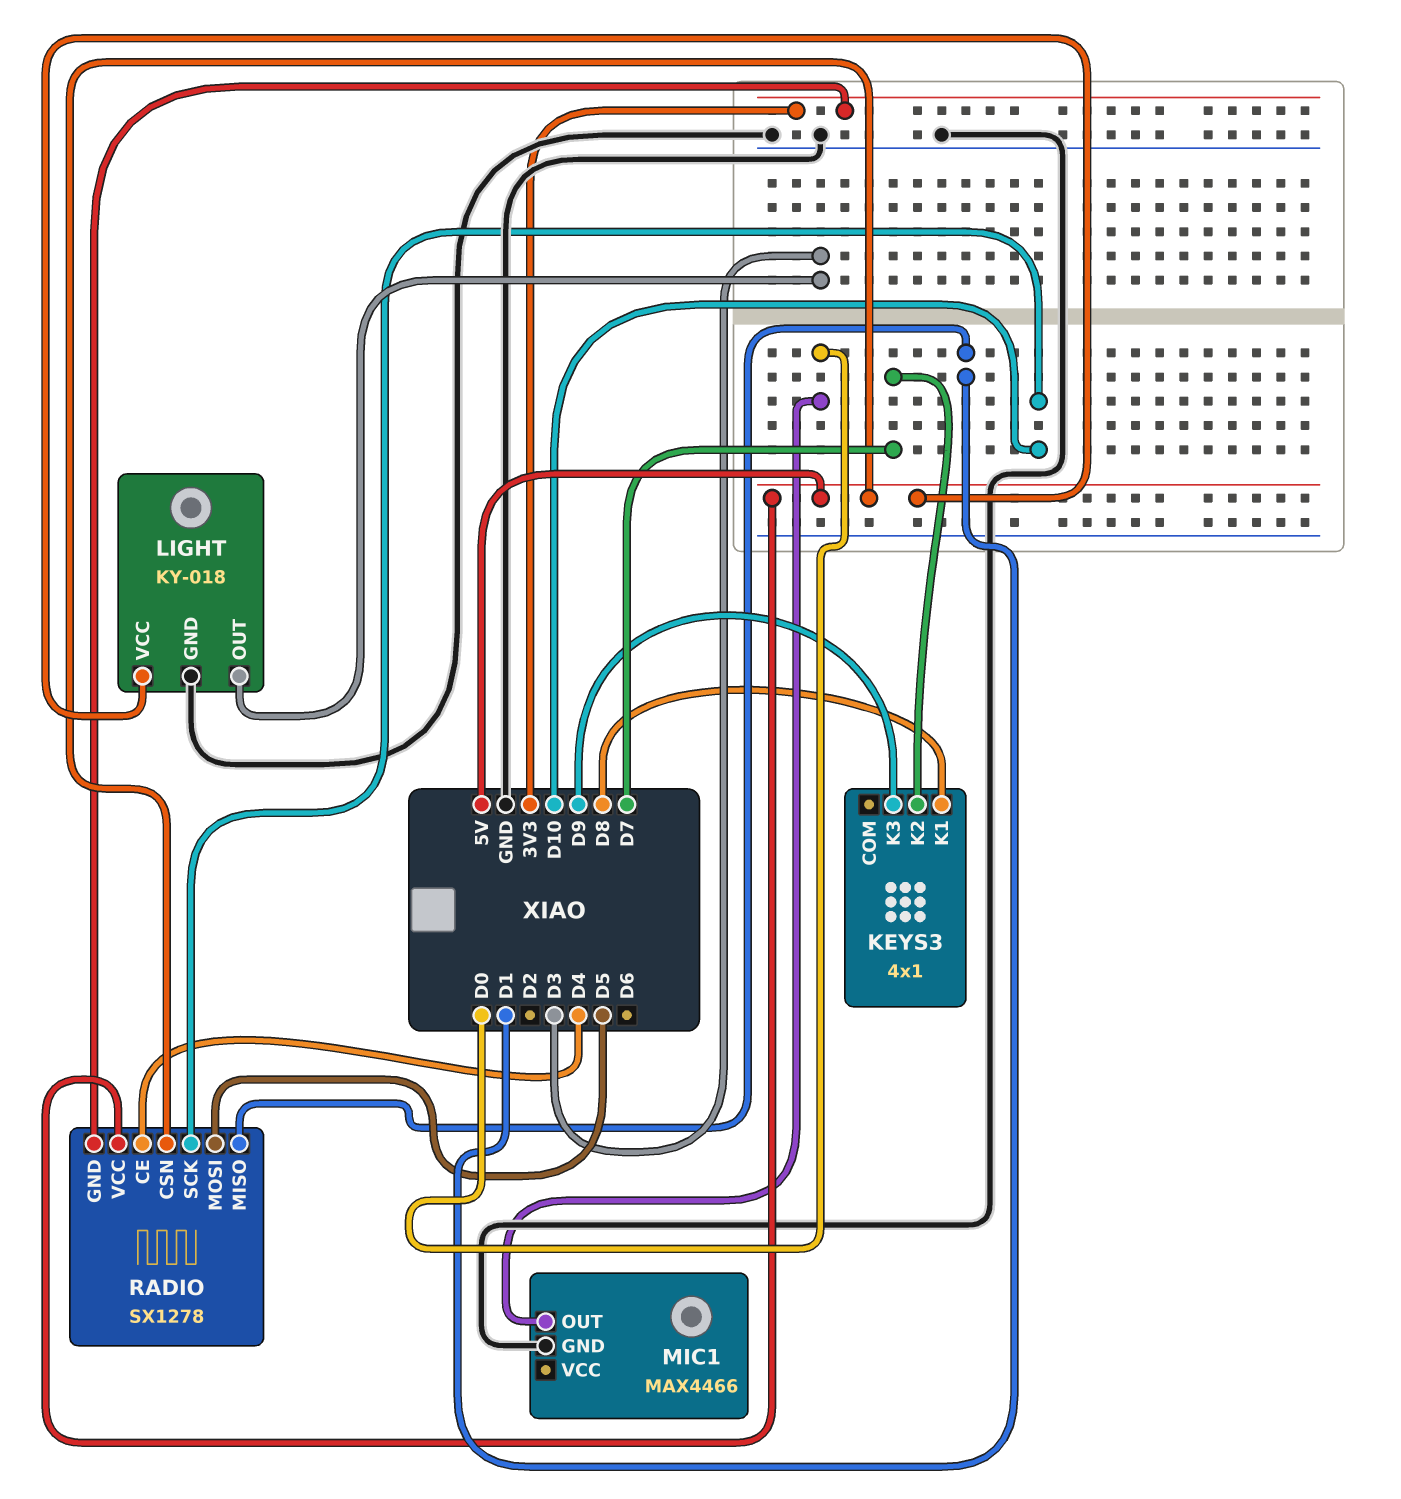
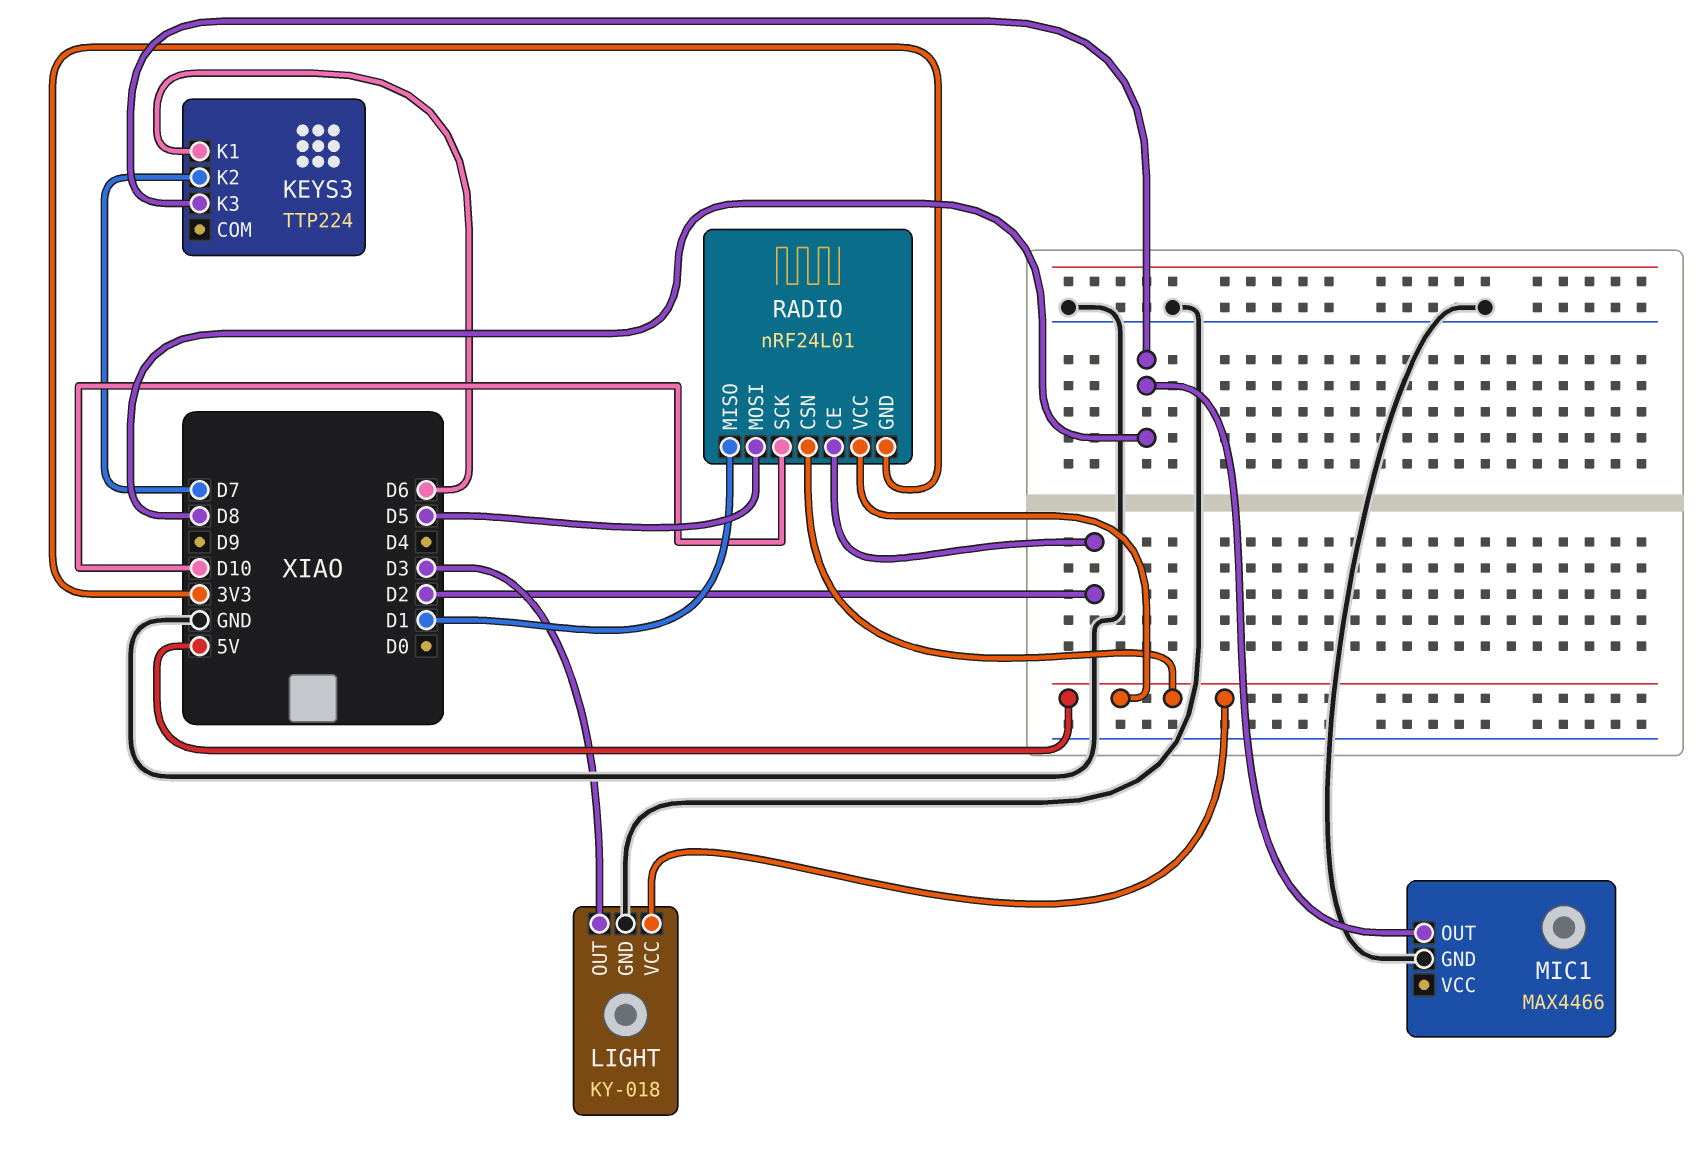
KEYS3: 4x1 -> TTP224
KEYS3 pin K1: D8 -> D6
KEYS3 pin K3: D9 -> D8
MIC1 pin OUT: D0 -> D8
RADIO: SX1278 -> nRF24L01
RADIO pin CE: D4 -> D2

